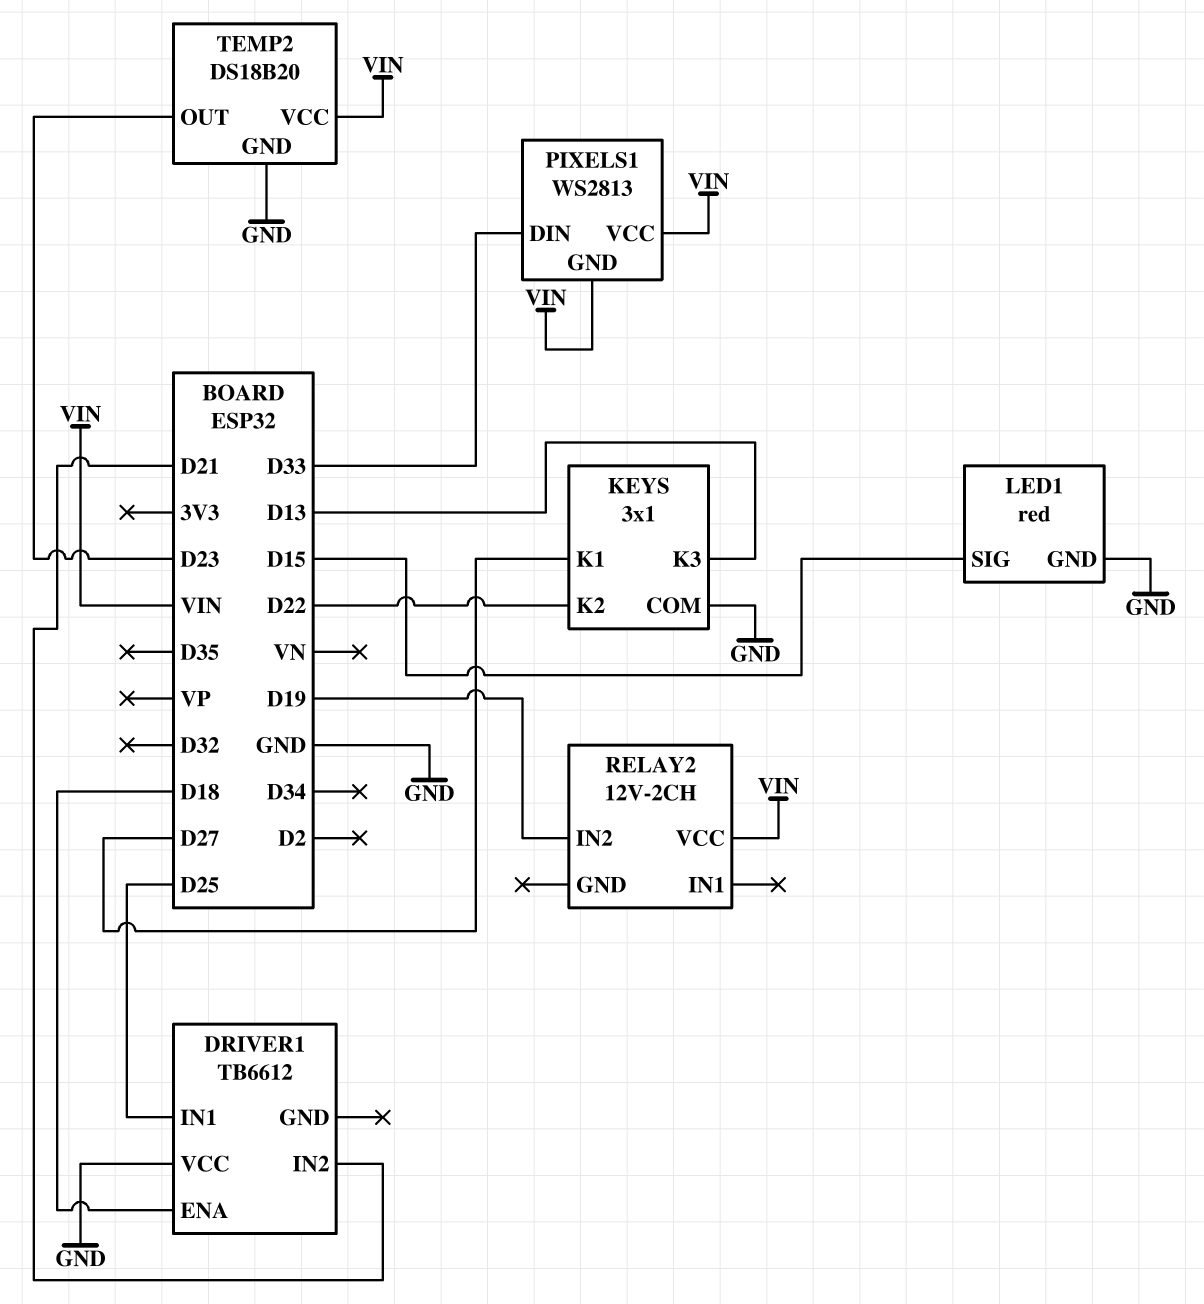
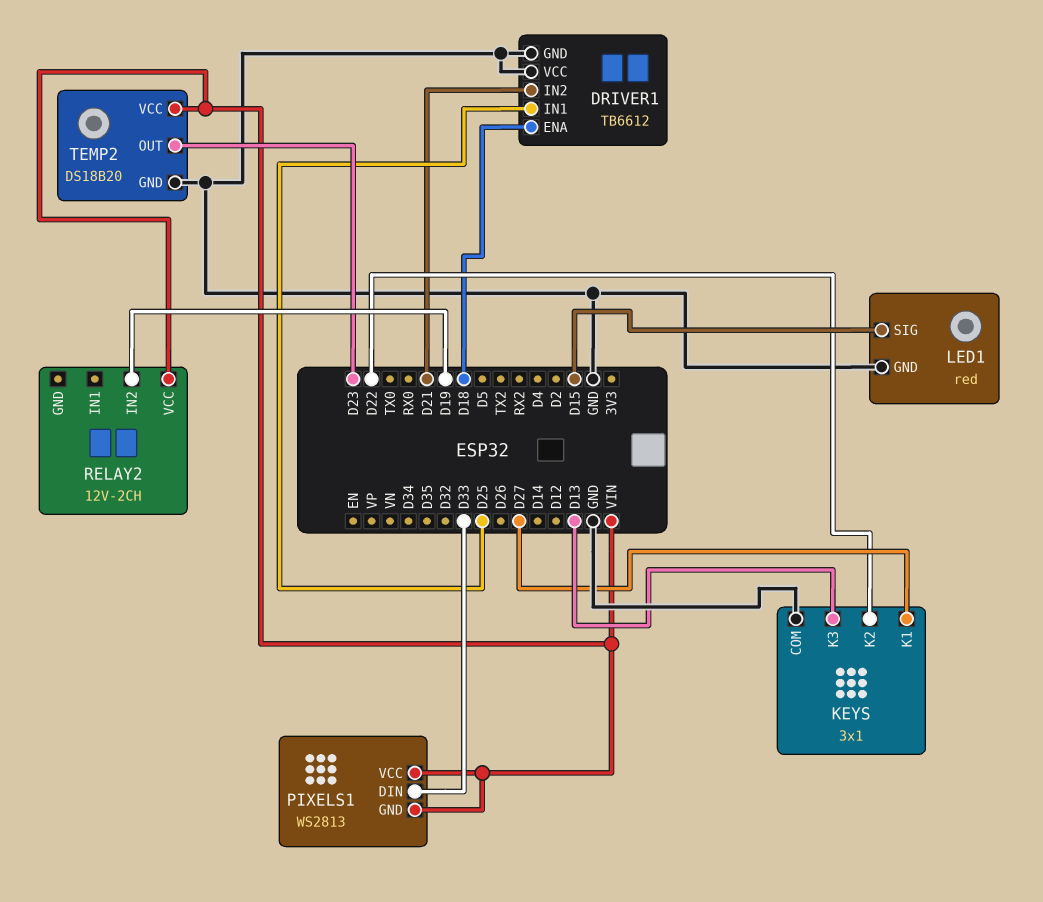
DRIVER1 pin GND: none -> GND

